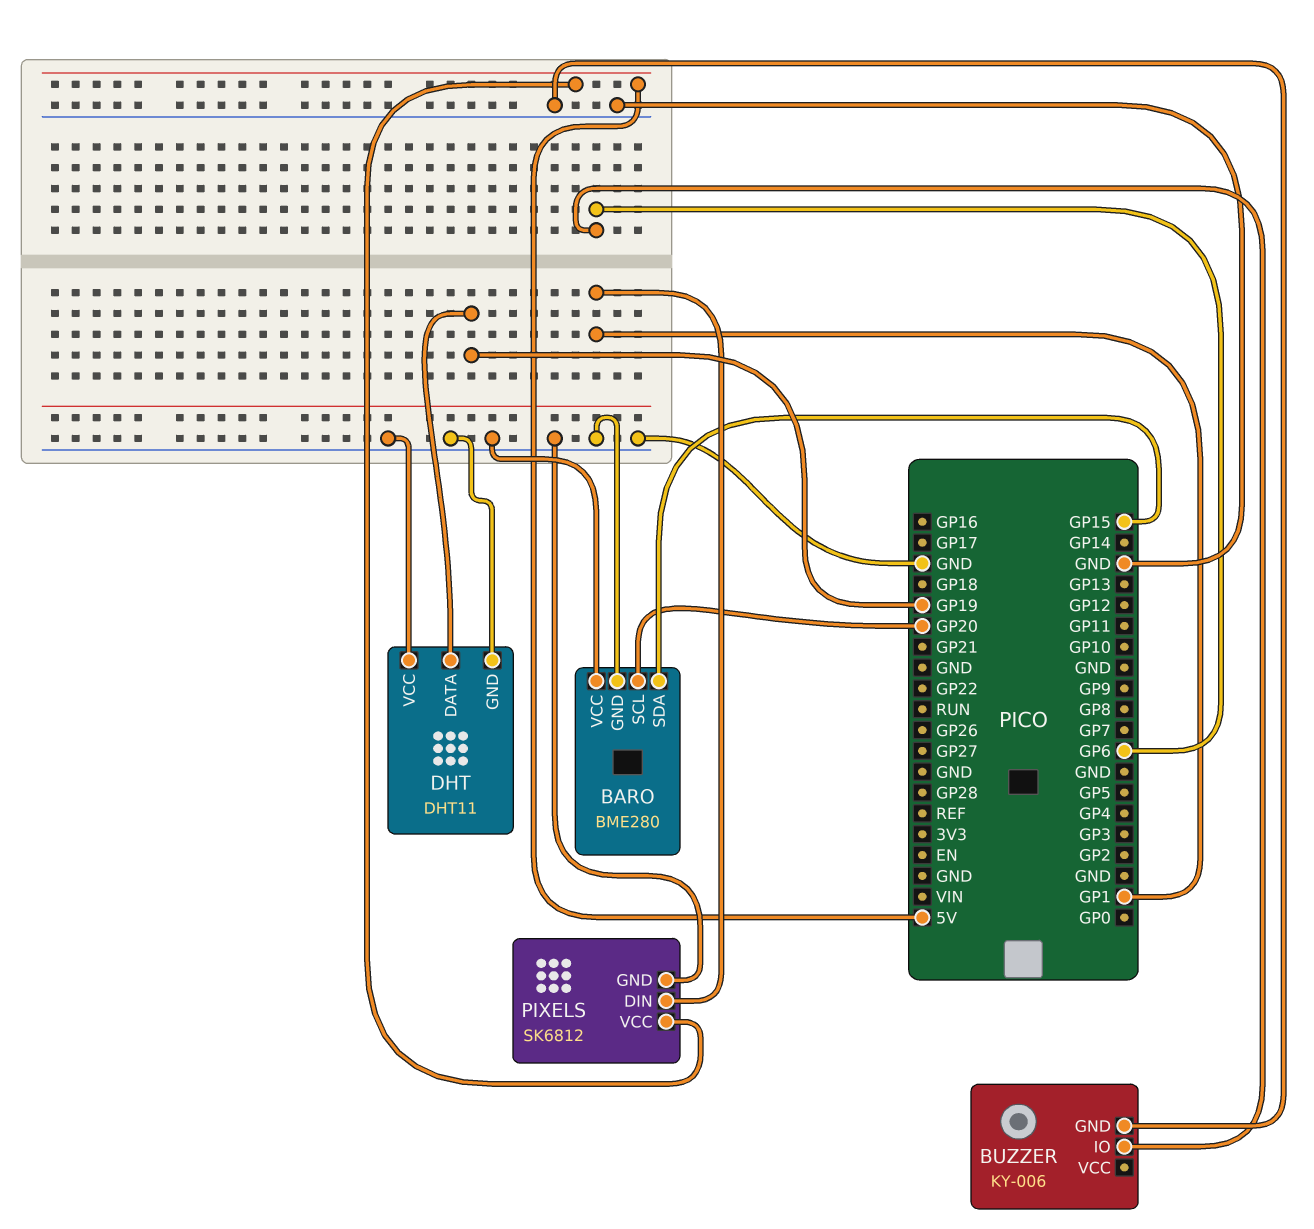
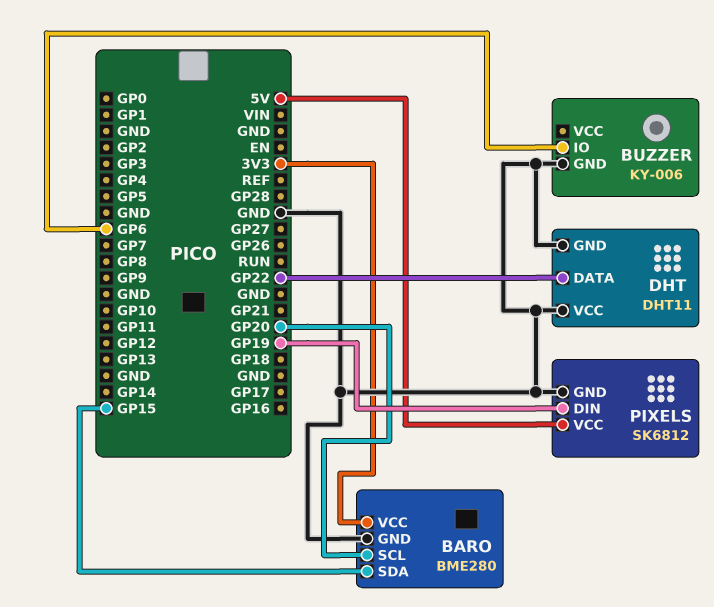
BARO pin VCC: GND -> 3V3
DHT pin DATA: GP19 -> GP22
PIXELS pin DIN: GP1 -> GP19

